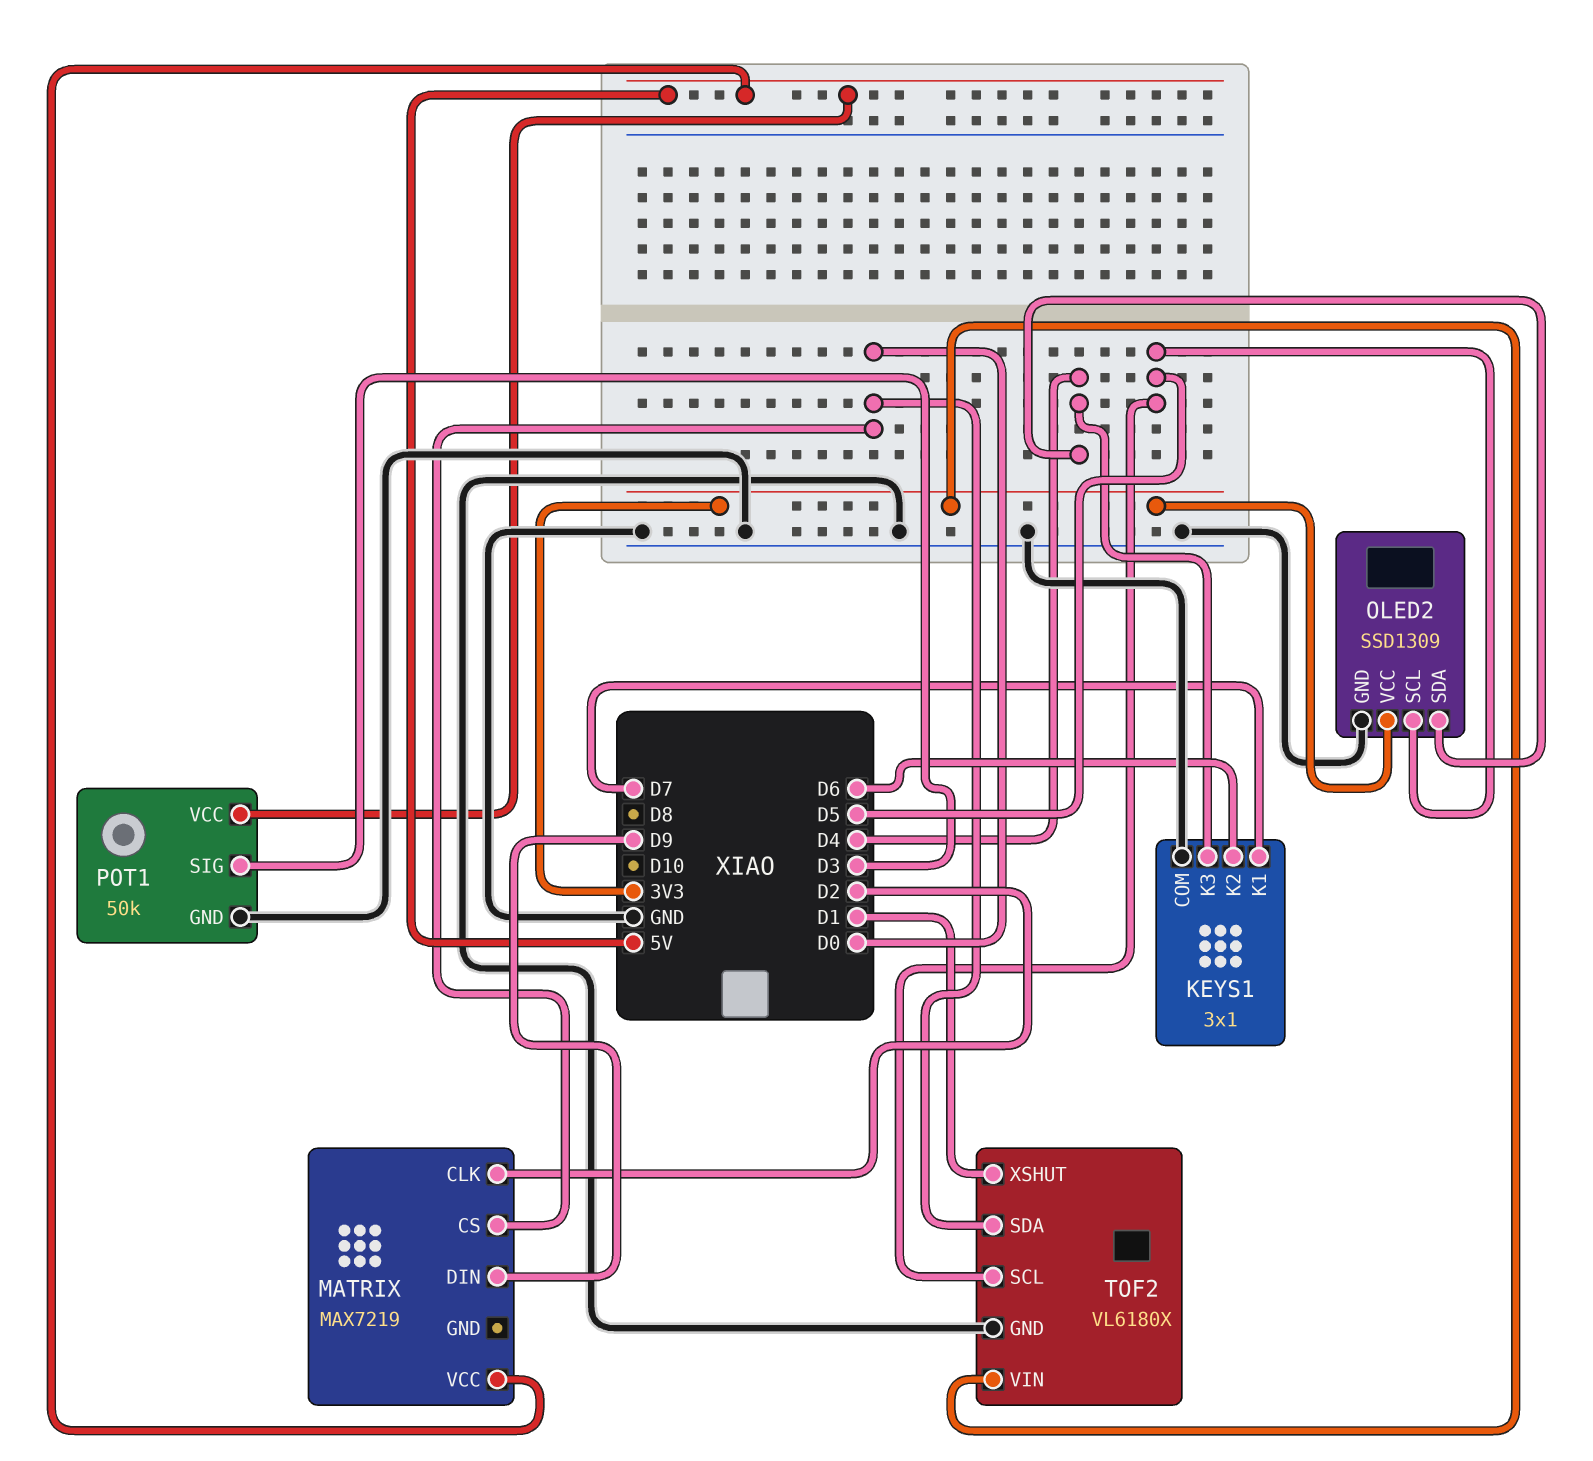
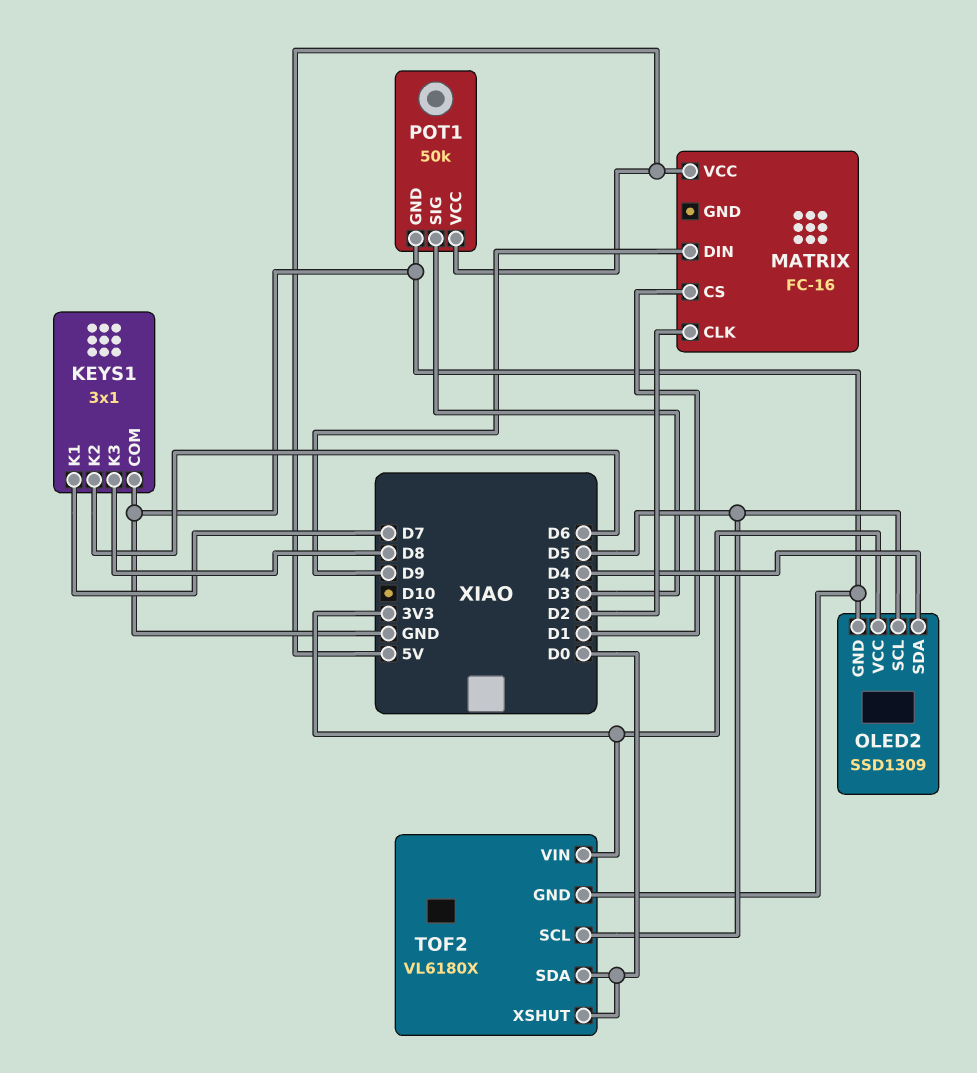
KEYS1 pin K3: D4 -> D8
MATRIX: MAX7219 -> FC-16
MATRIX pin CS: D0 -> D1
TOF2 pin XSHUT: D1 -> D0

